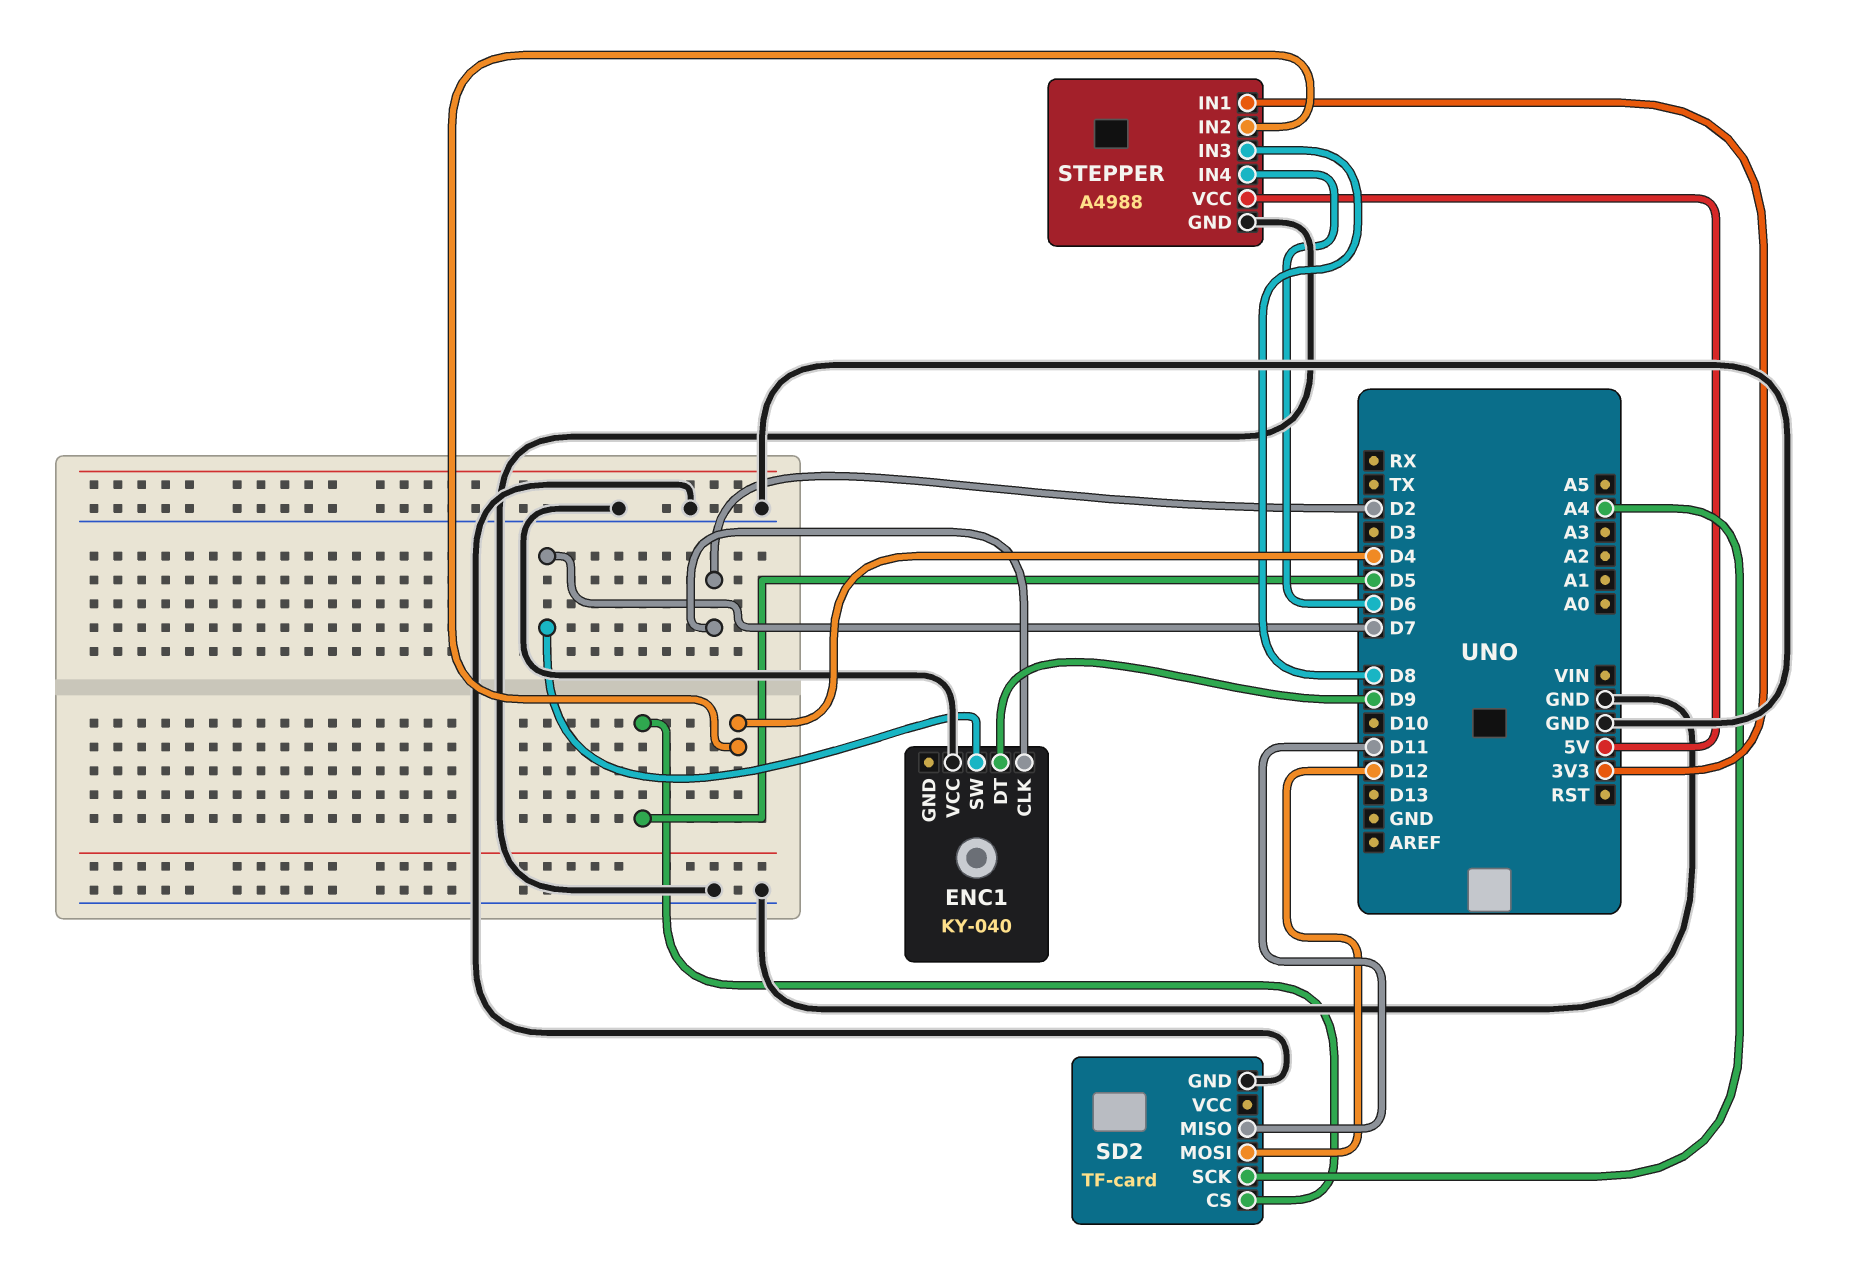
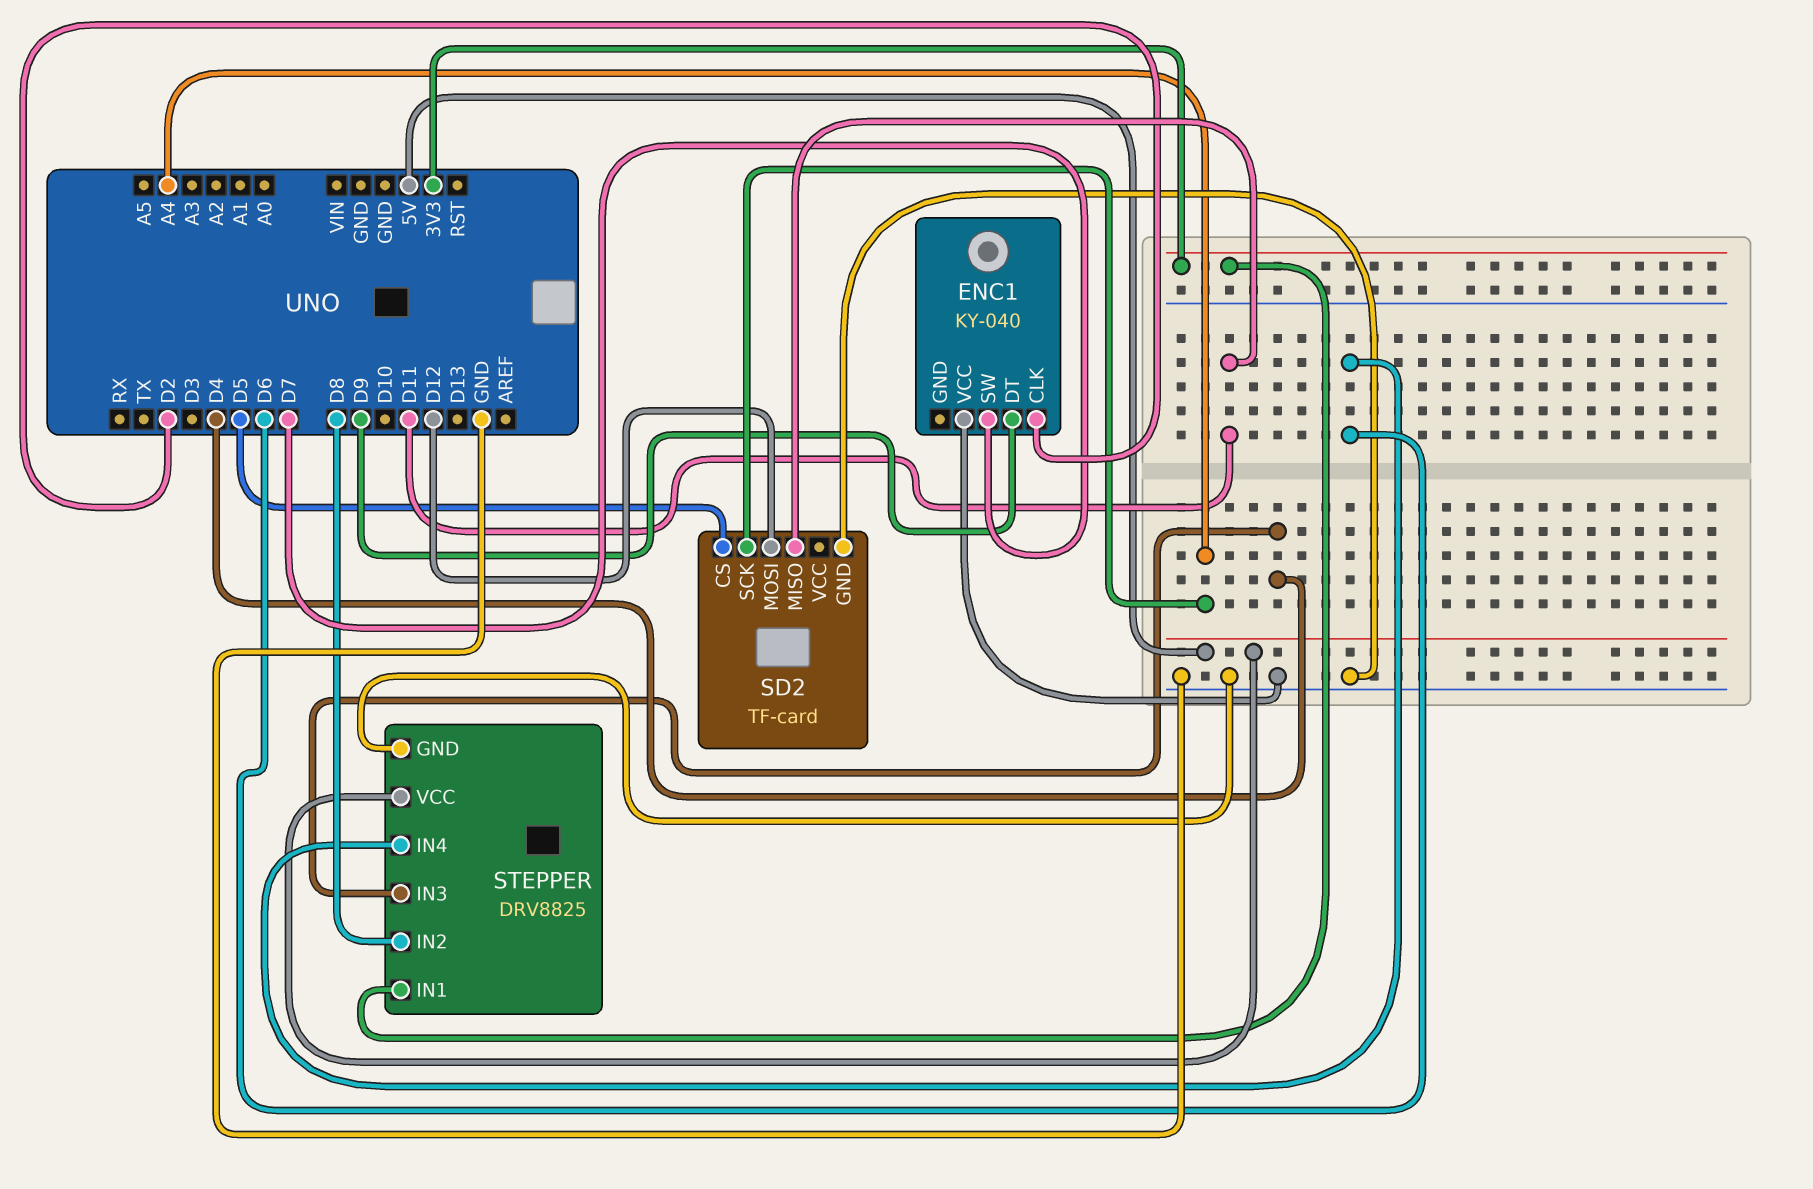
STEPPER: A4988 -> DRV8825
STEPPER pin IN2: D4 -> D8
STEPPER pin IN3: D8 -> D4

